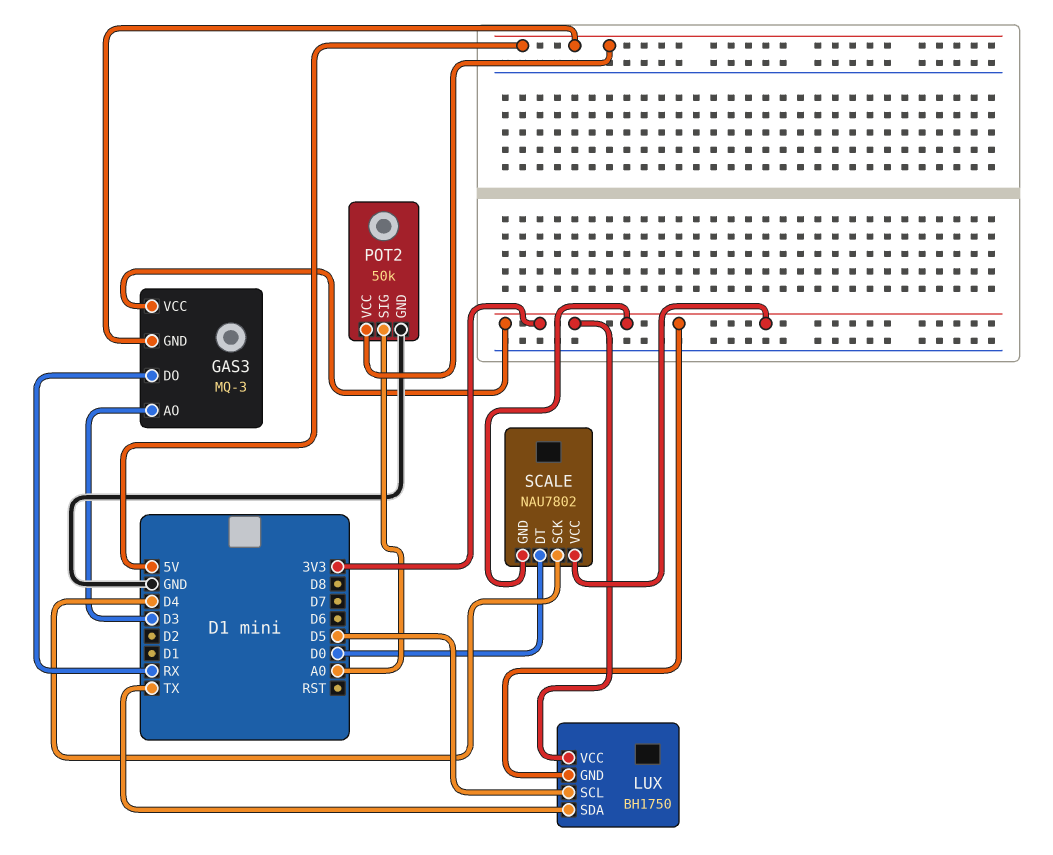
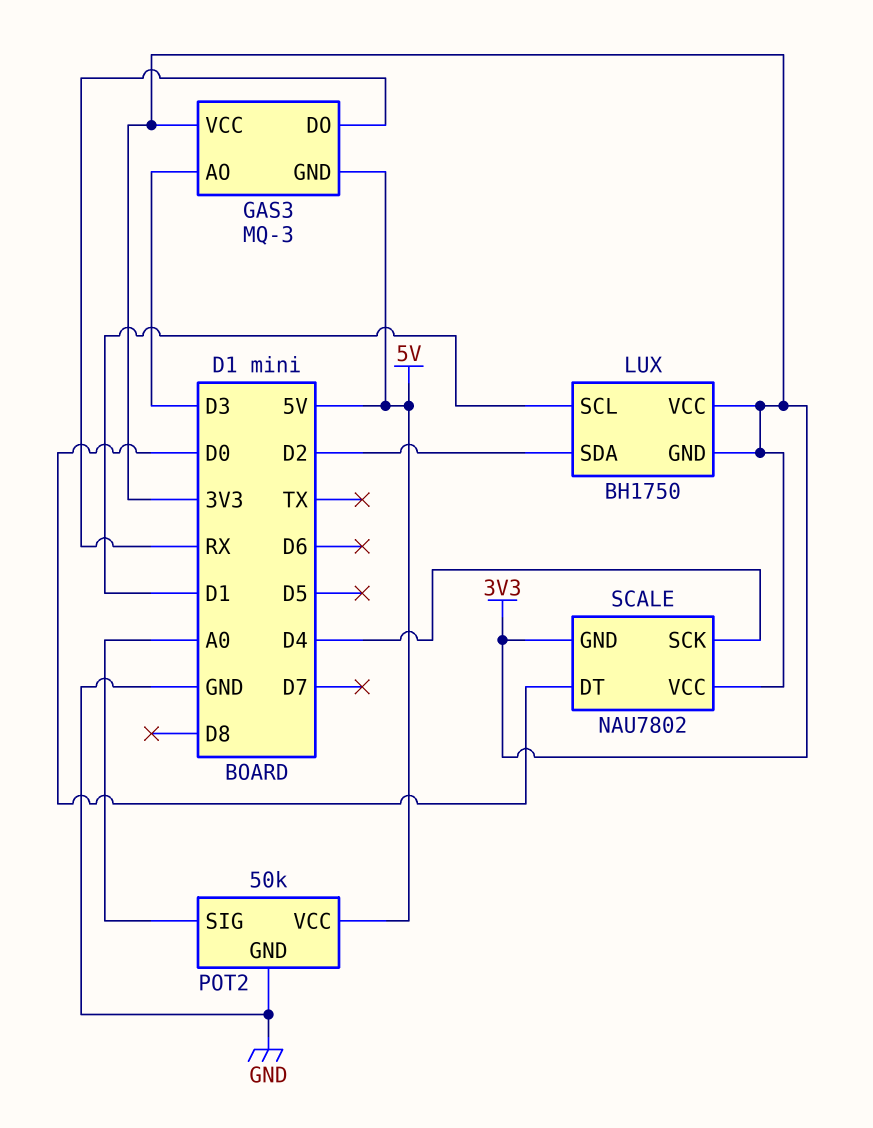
LUX pin SCL: D5 -> D1
LUX pin SDA: TX -> D2

